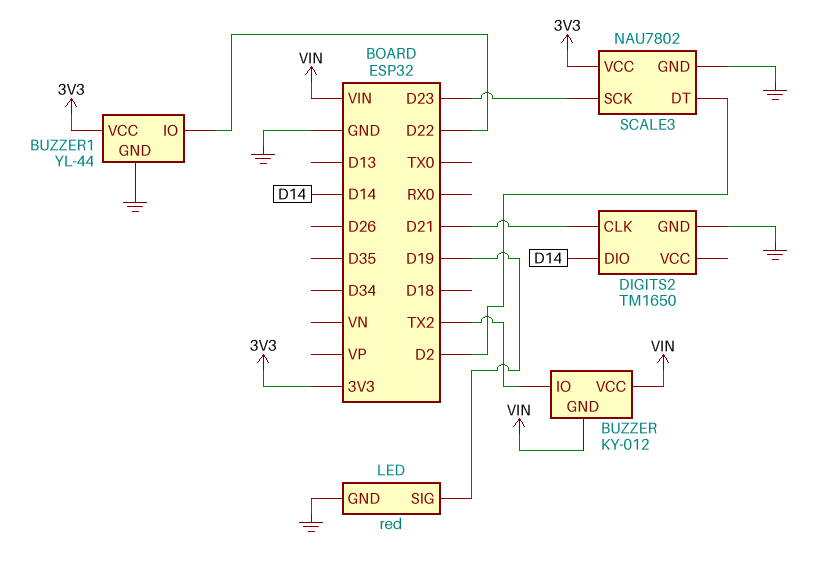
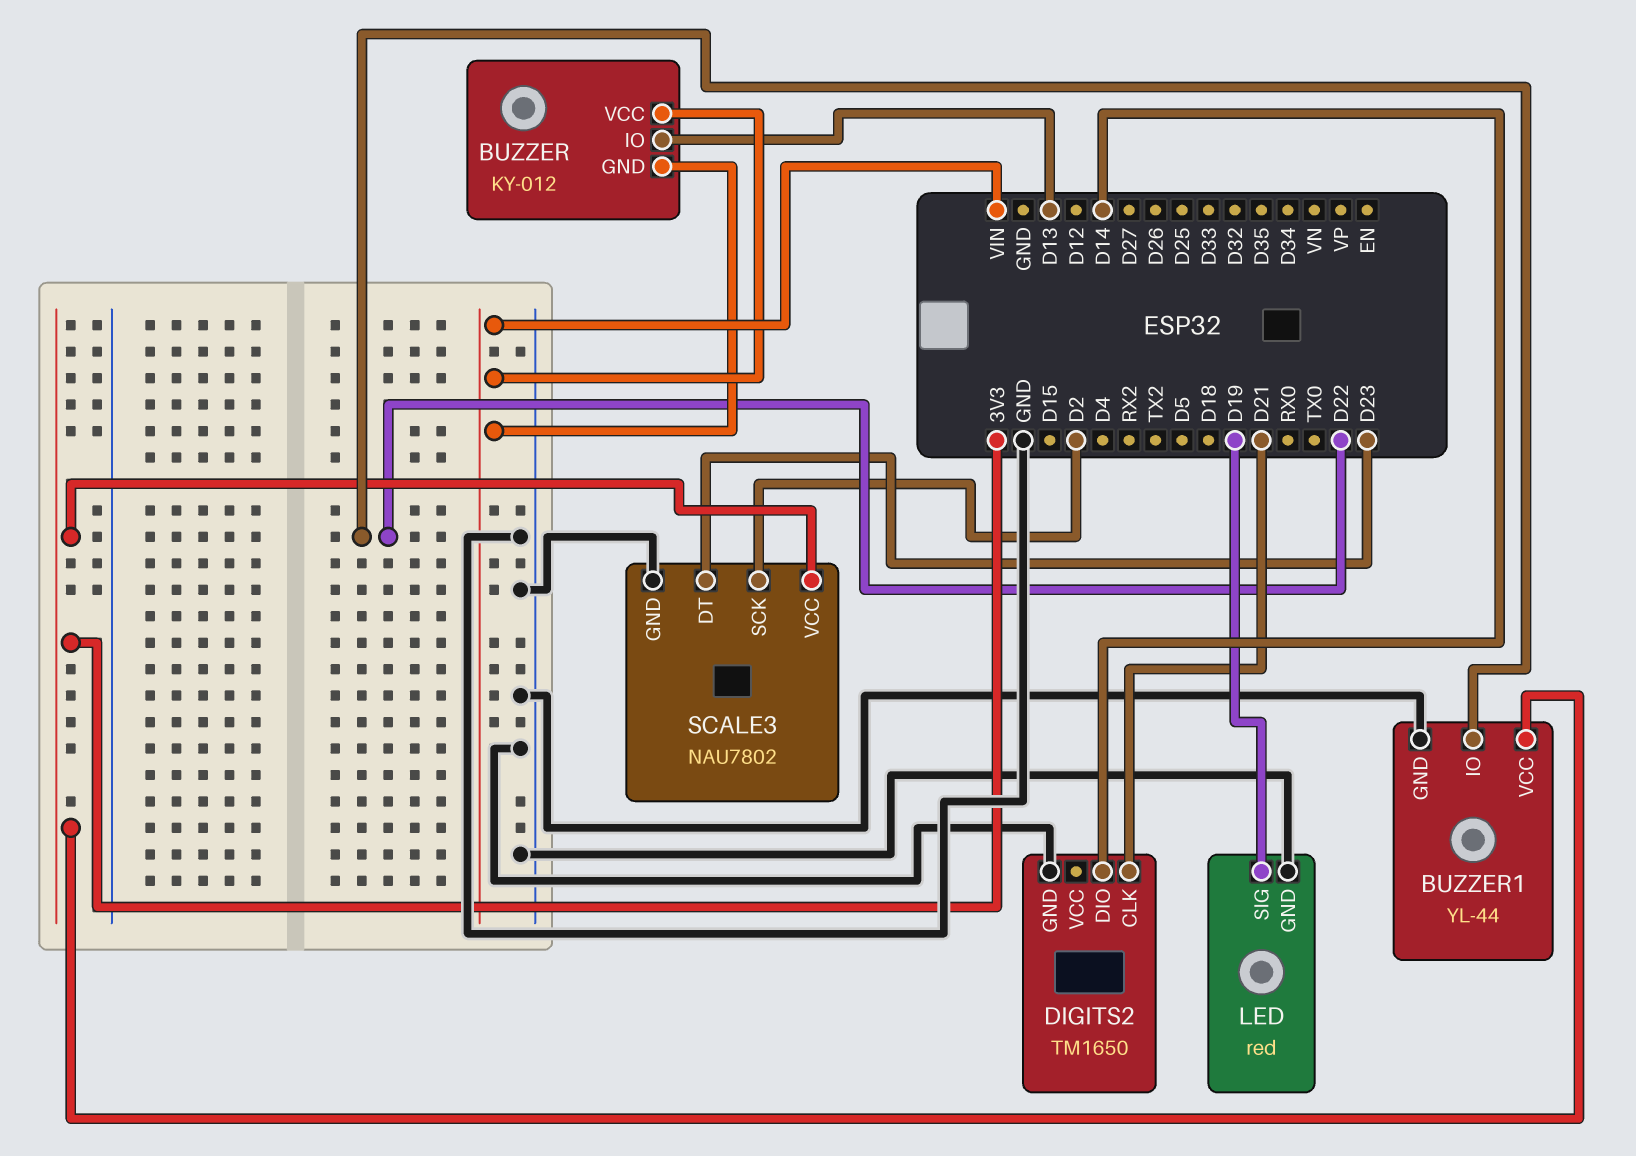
BUZZER pin IO: TX2 -> D13
SCALE3 pin DT: D2 -> D23
SCALE3 pin SCK: D23 -> D2

